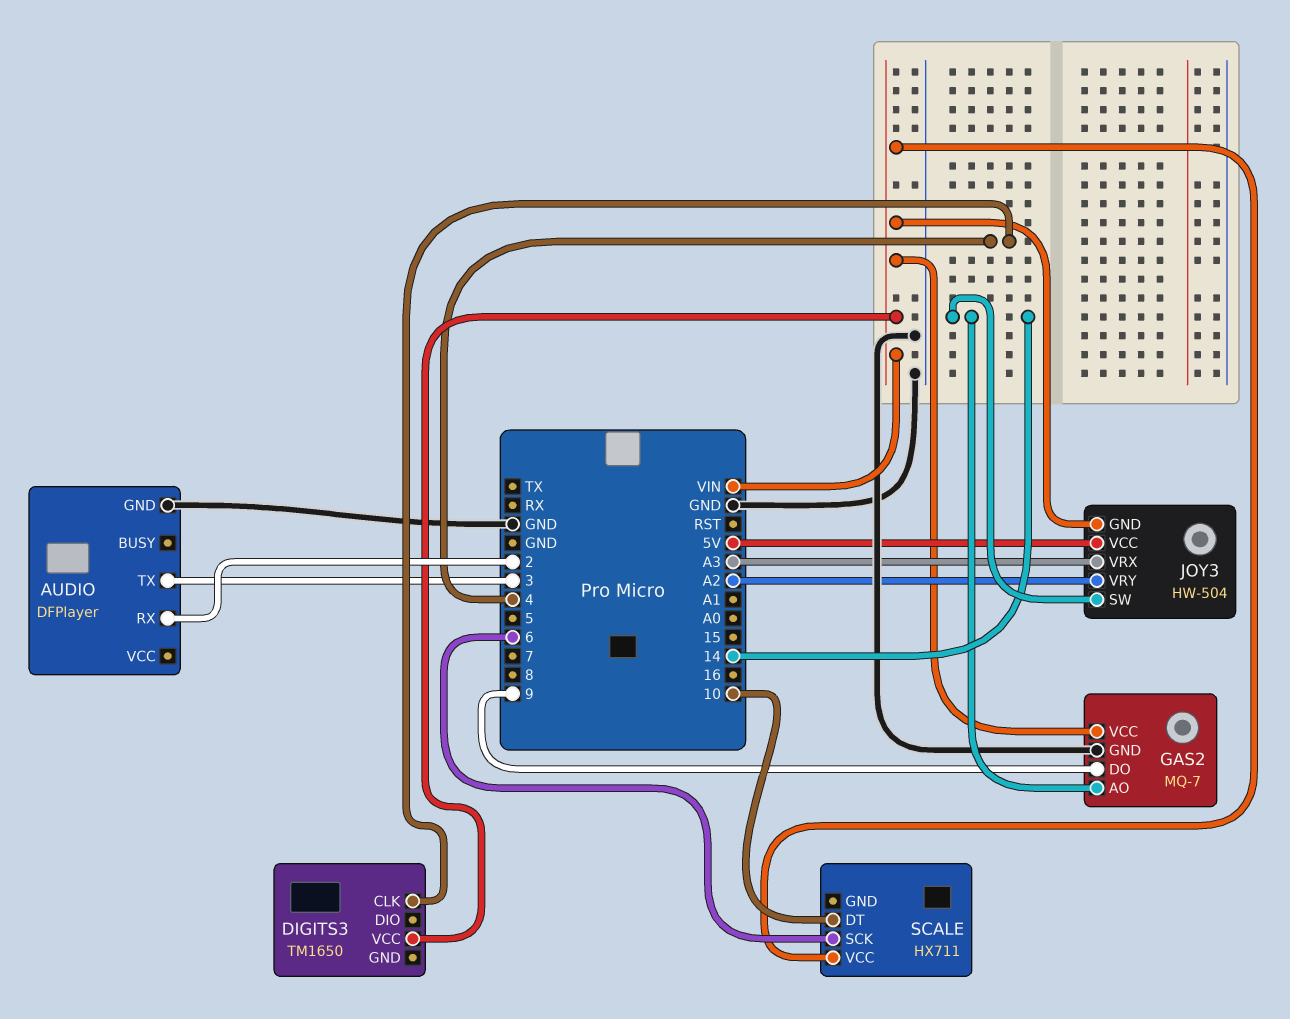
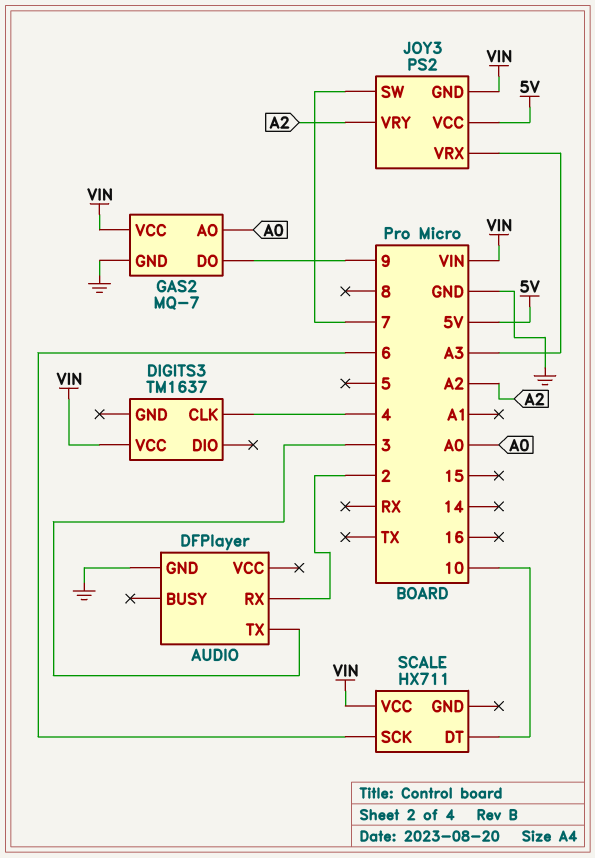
DIGITS3: TM1650 -> TM1637
GAS2 pin AO: 14 -> A0
JOY3: HW-504 -> PS2
JOY3 pin SW: 14 -> 7

